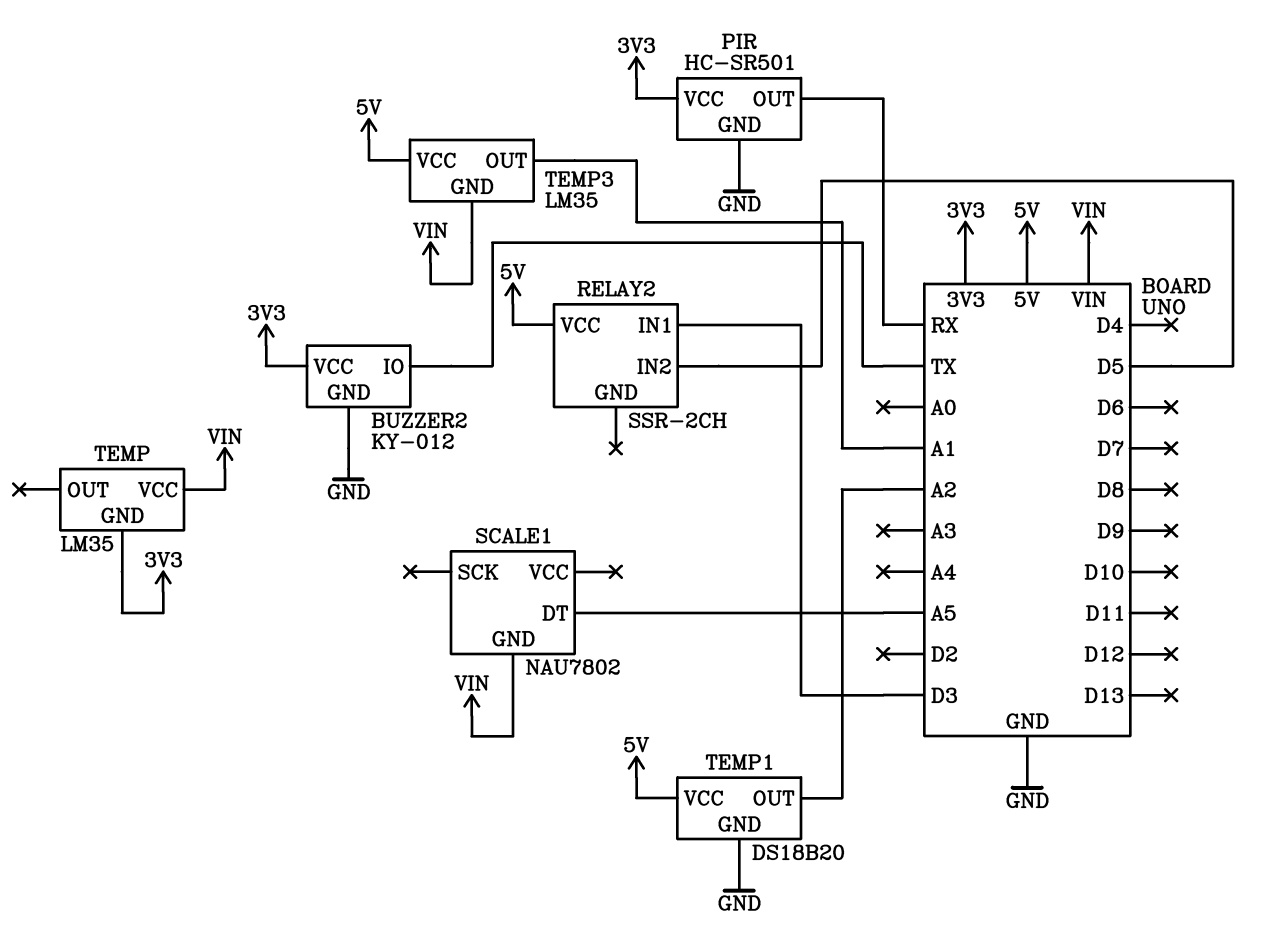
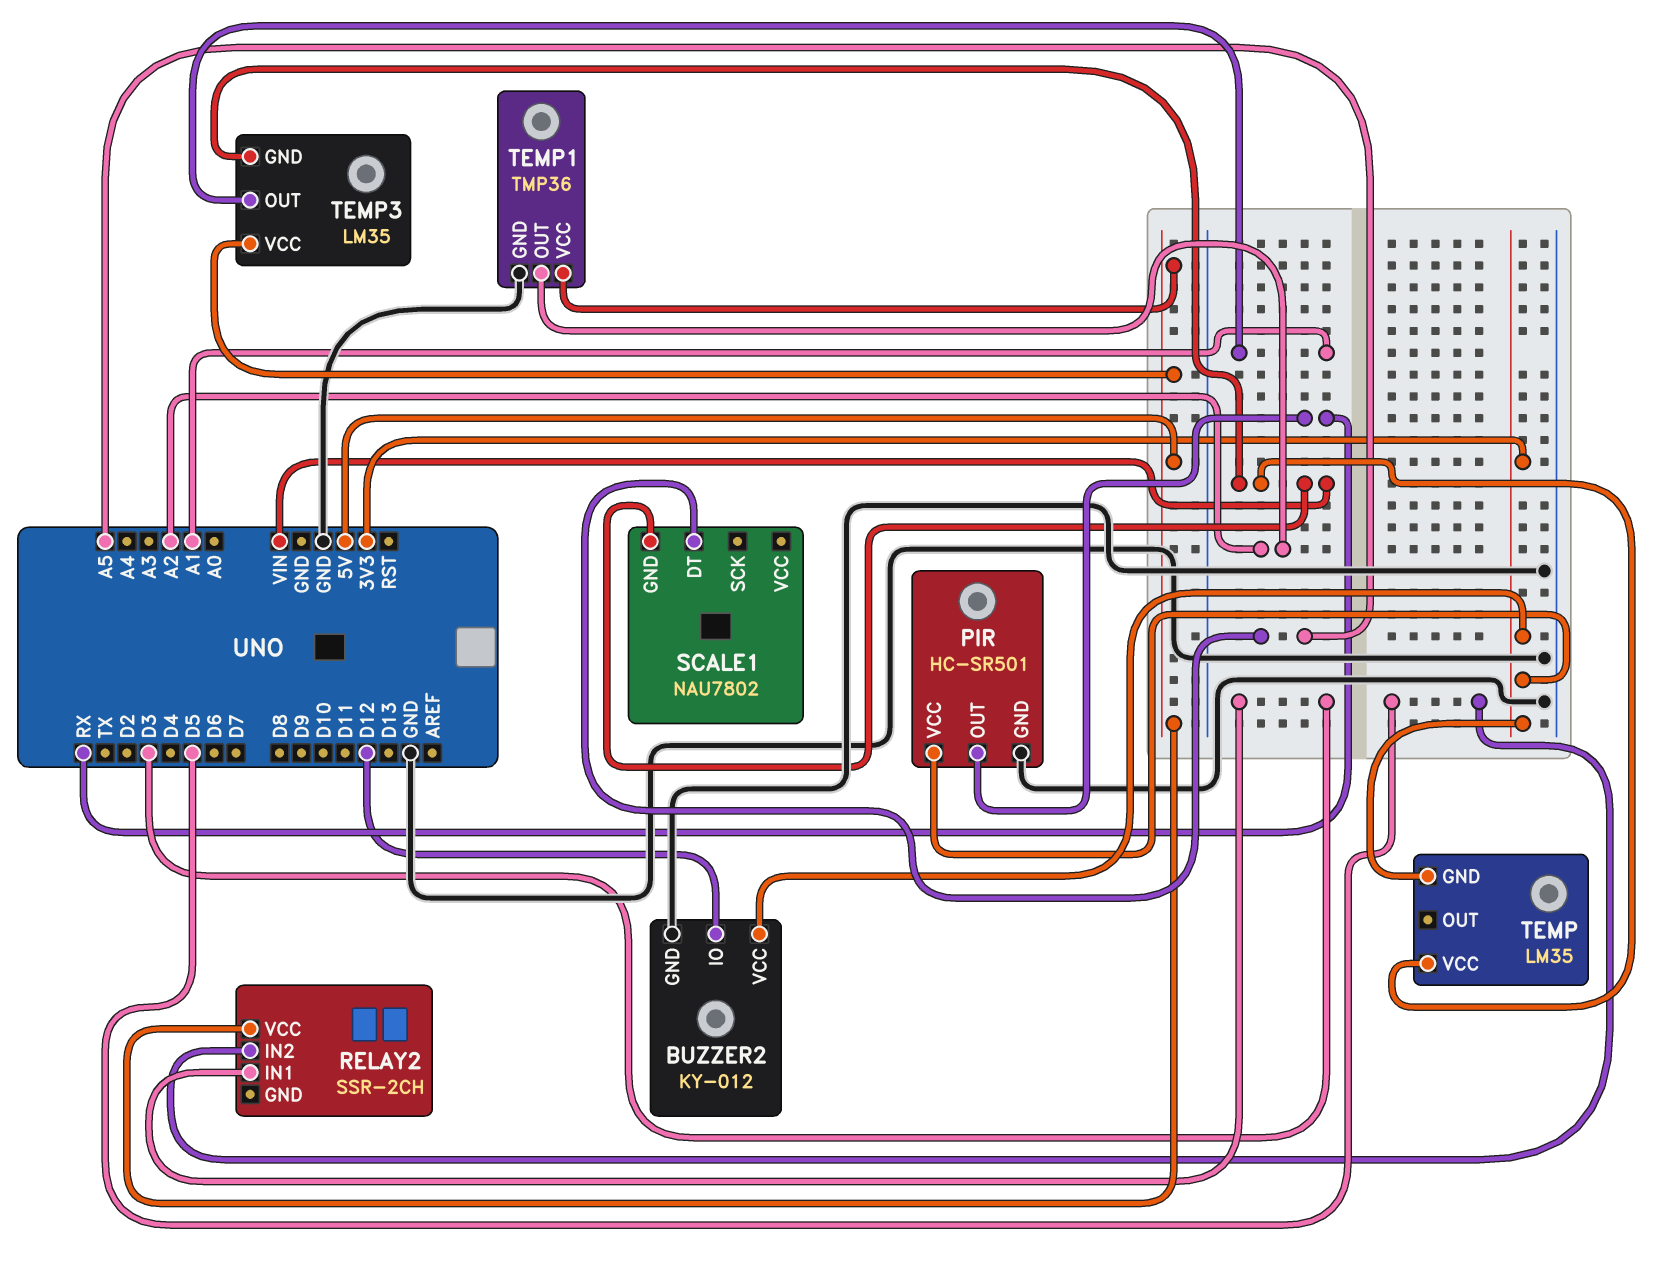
BUZZER2 pin IO: TX -> D12
TEMP1: DS18B20 -> TMP36

